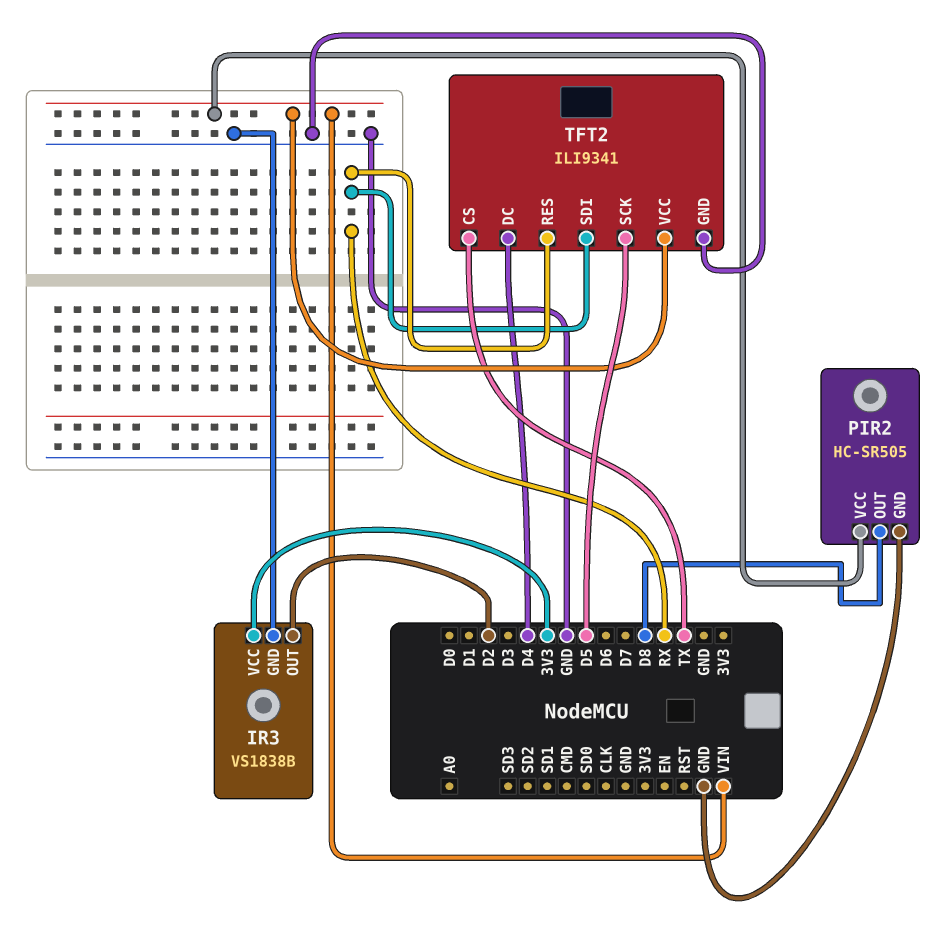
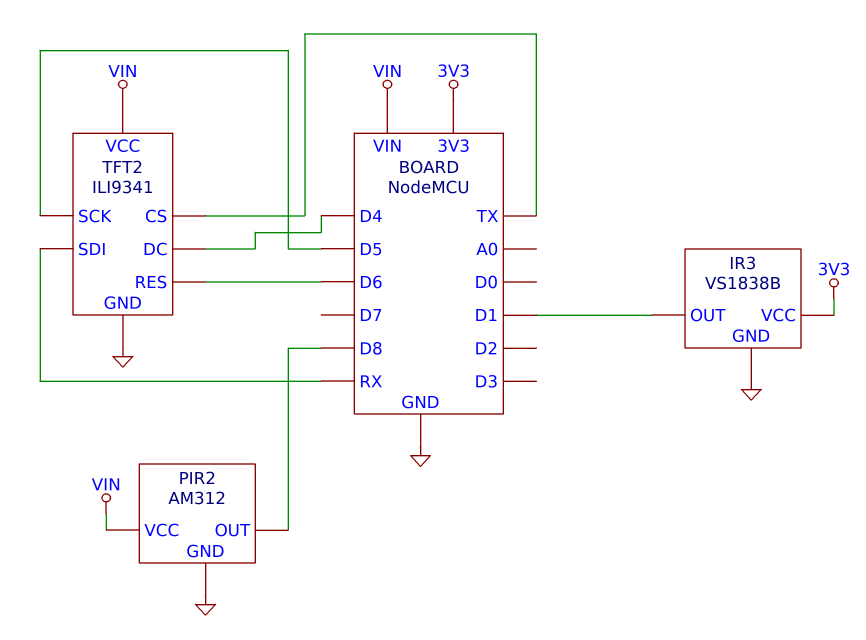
IR3 pin OUT: D2 -> D1
PIR2: HC-SR505 -> AM312
TFT2 pin RES: RX -> D6

